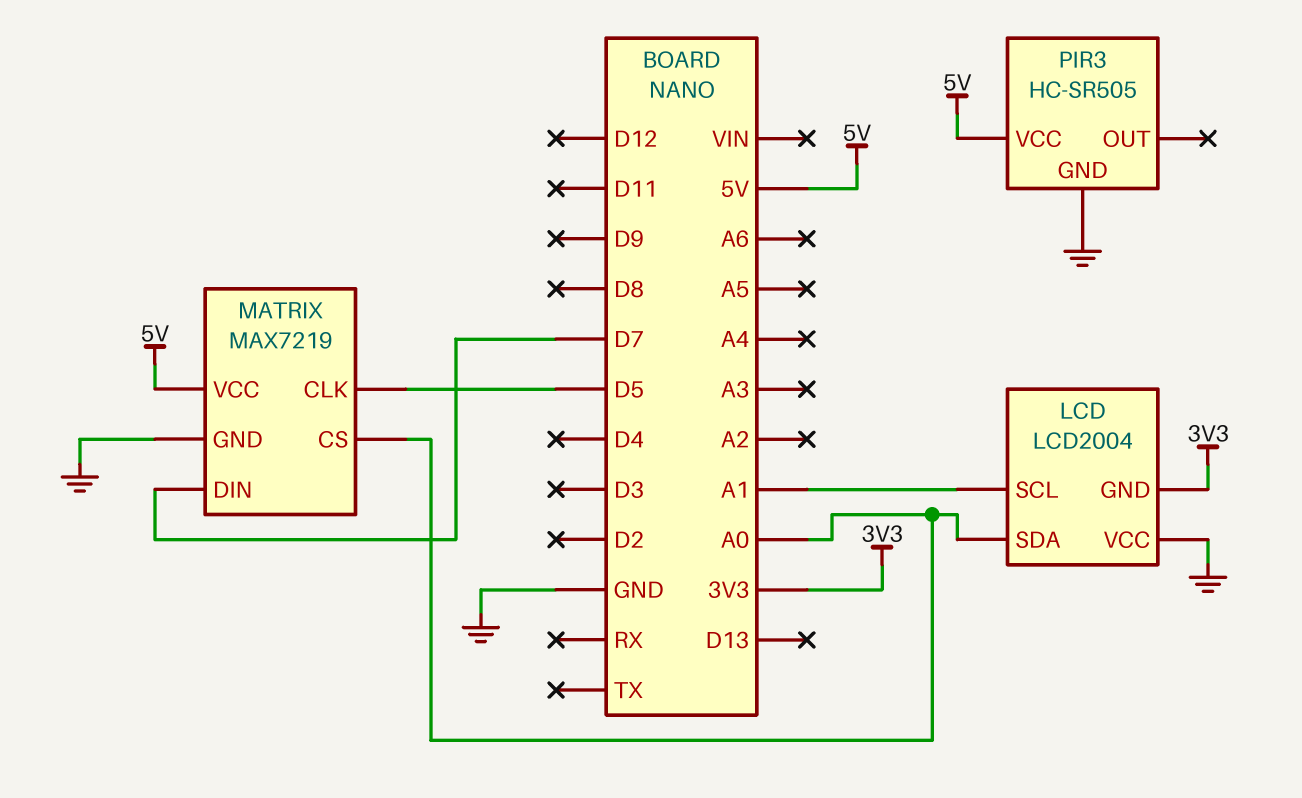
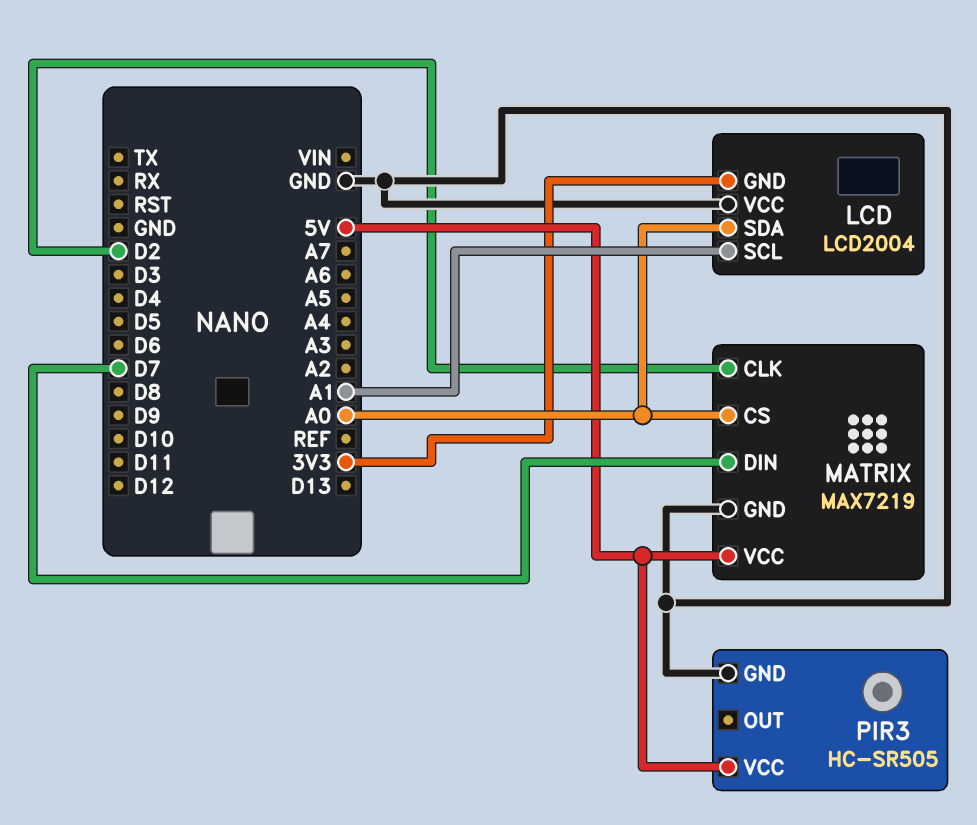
MATRIX pin CLK: D5 -> D2

